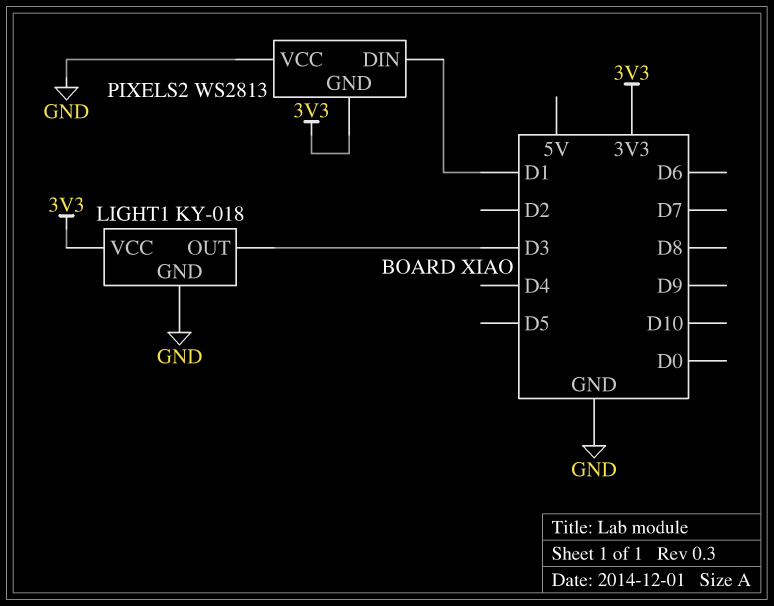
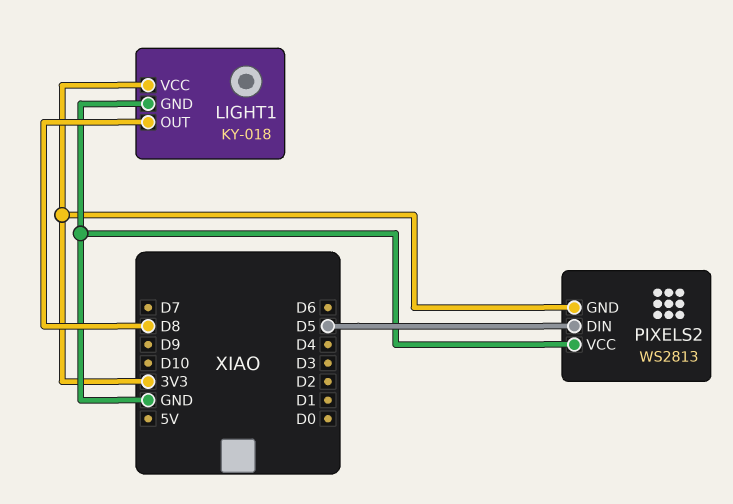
LIGHT1 pin OUT: D3 -> D8
PIXELS2 pin DIN: D1 -> D5

